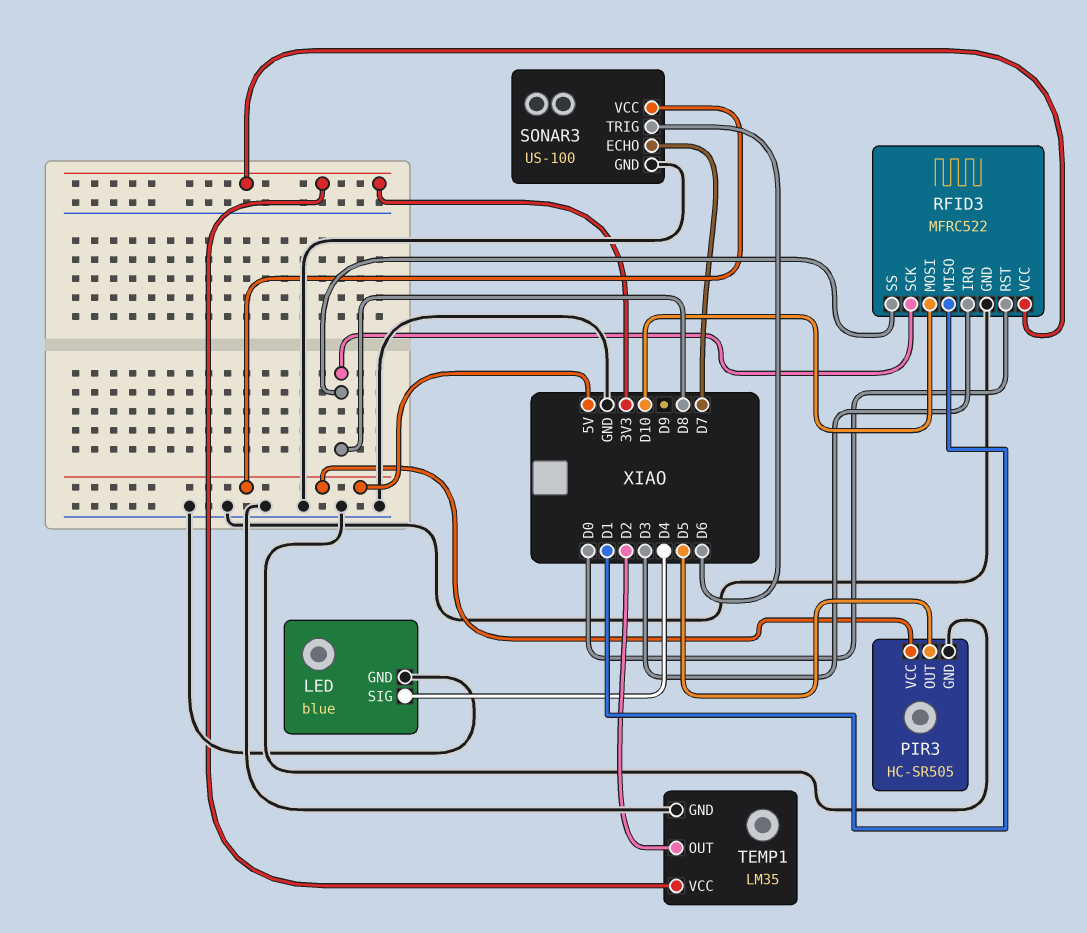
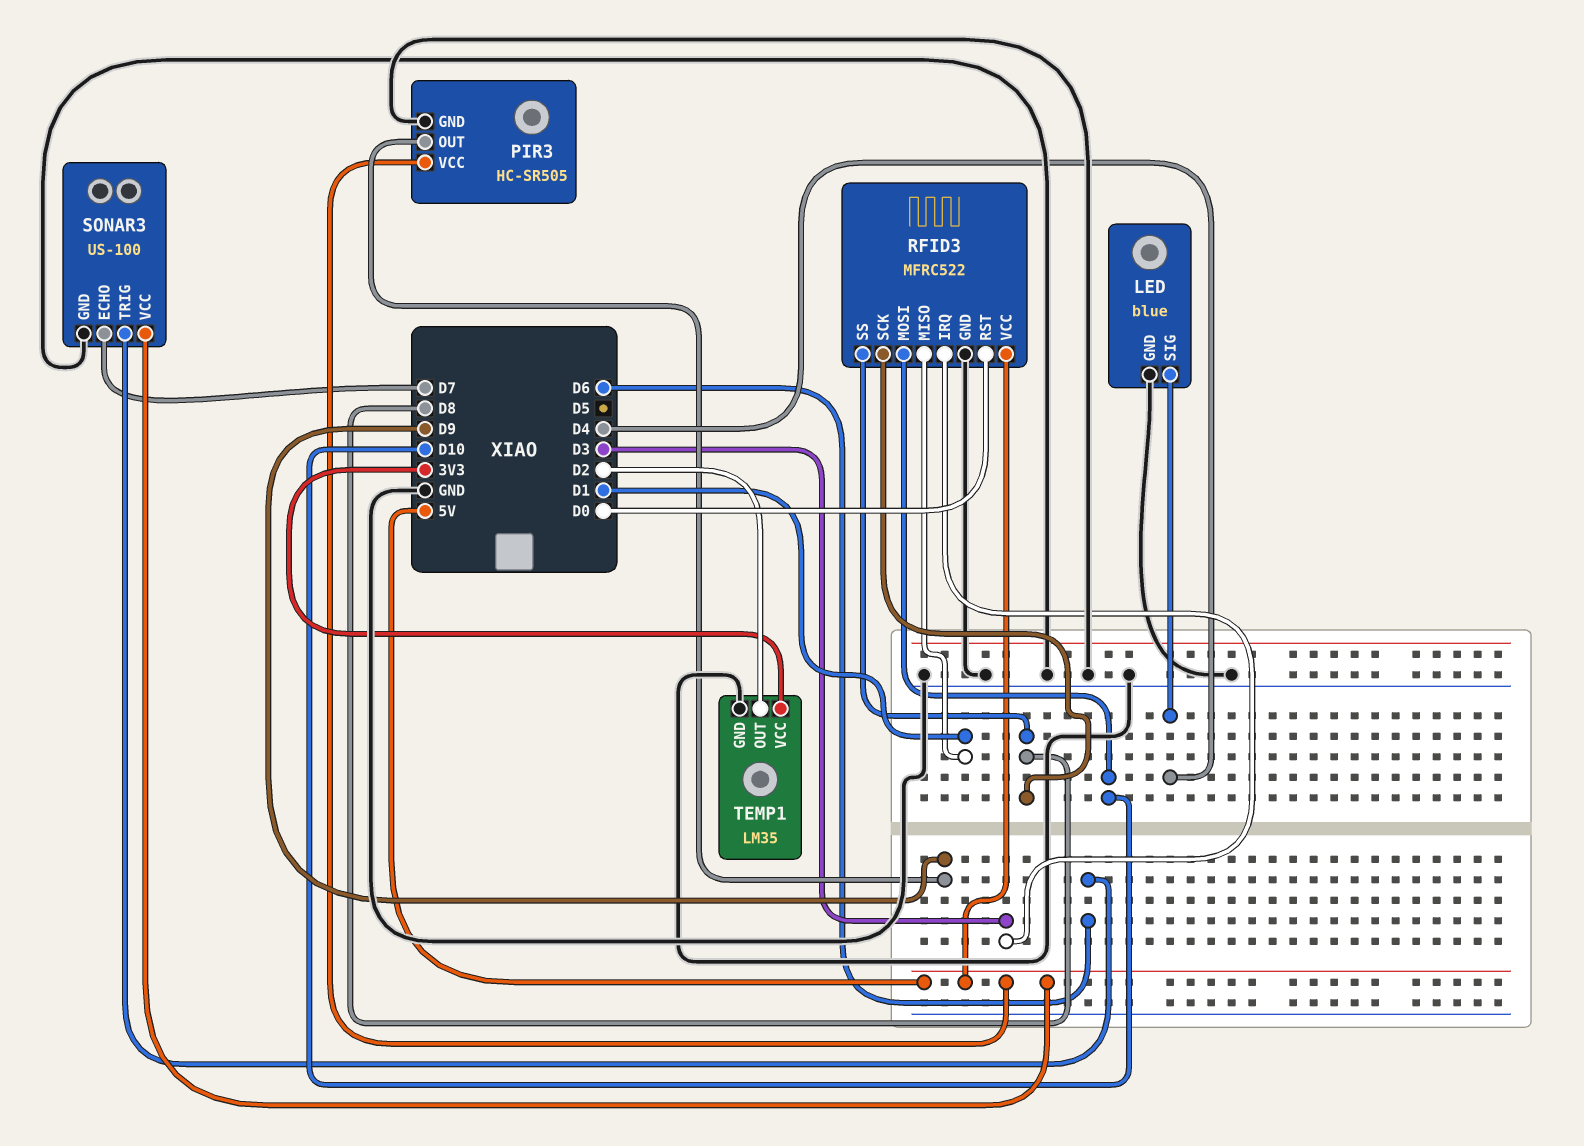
PIR3 pin OUT: D5 -> D9
RFID3 pin VCC: 3V3 -> 5V

